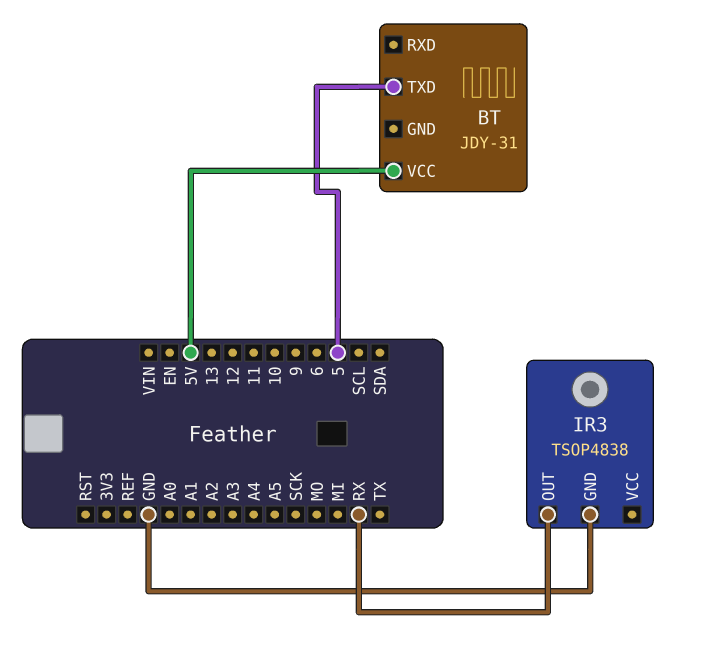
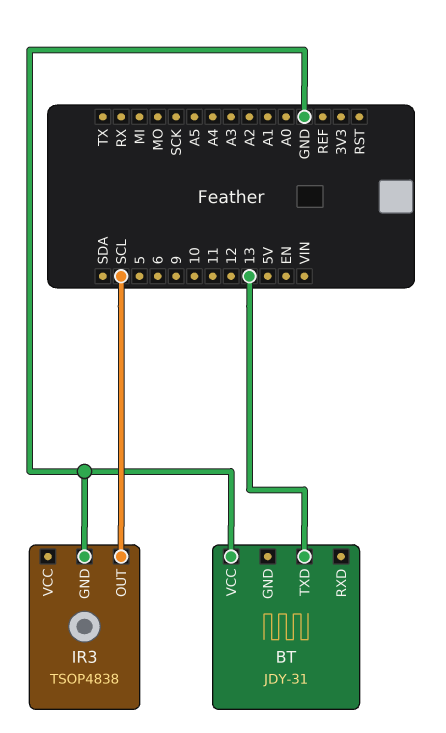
BT pin TXD: 5 -> 13
BT pin VCC: 5V -> GND
IR3 pin OUT: RX -> SCL

